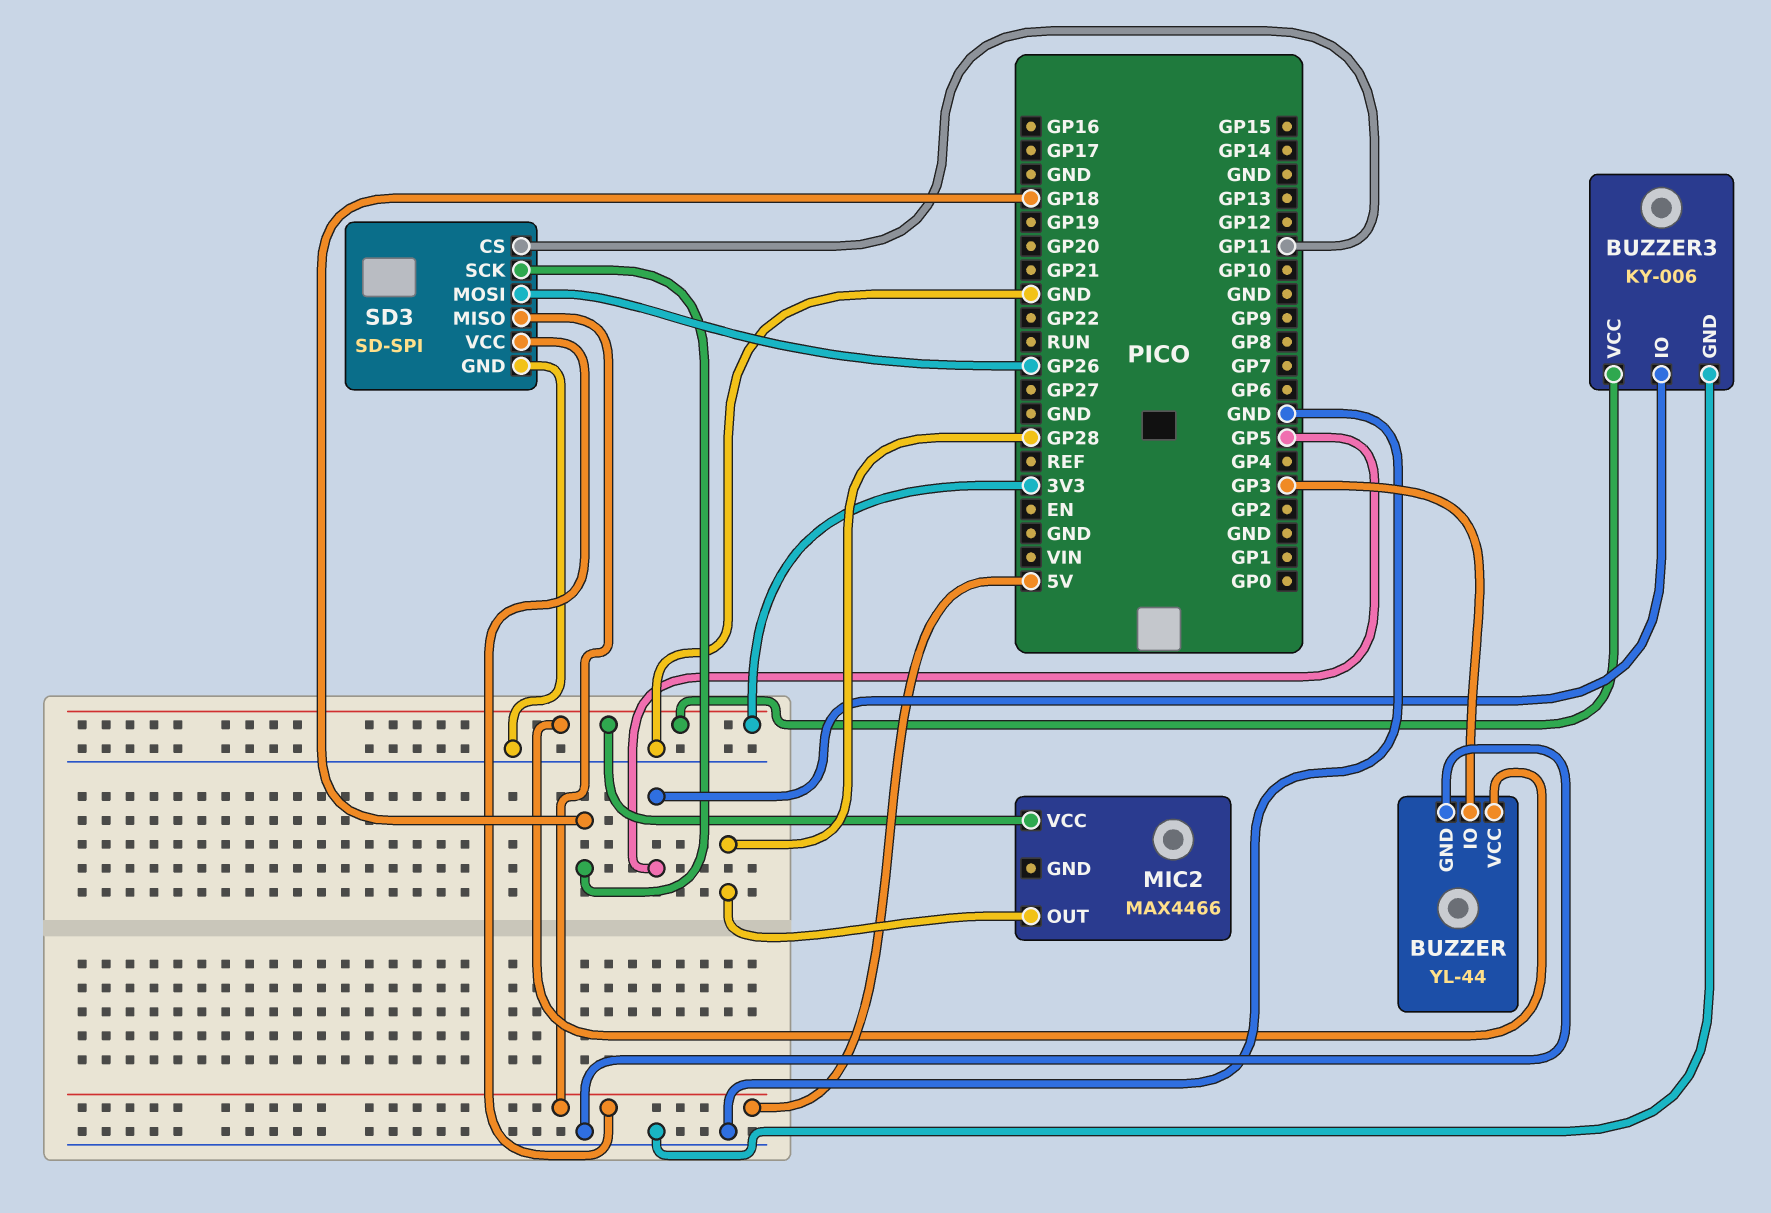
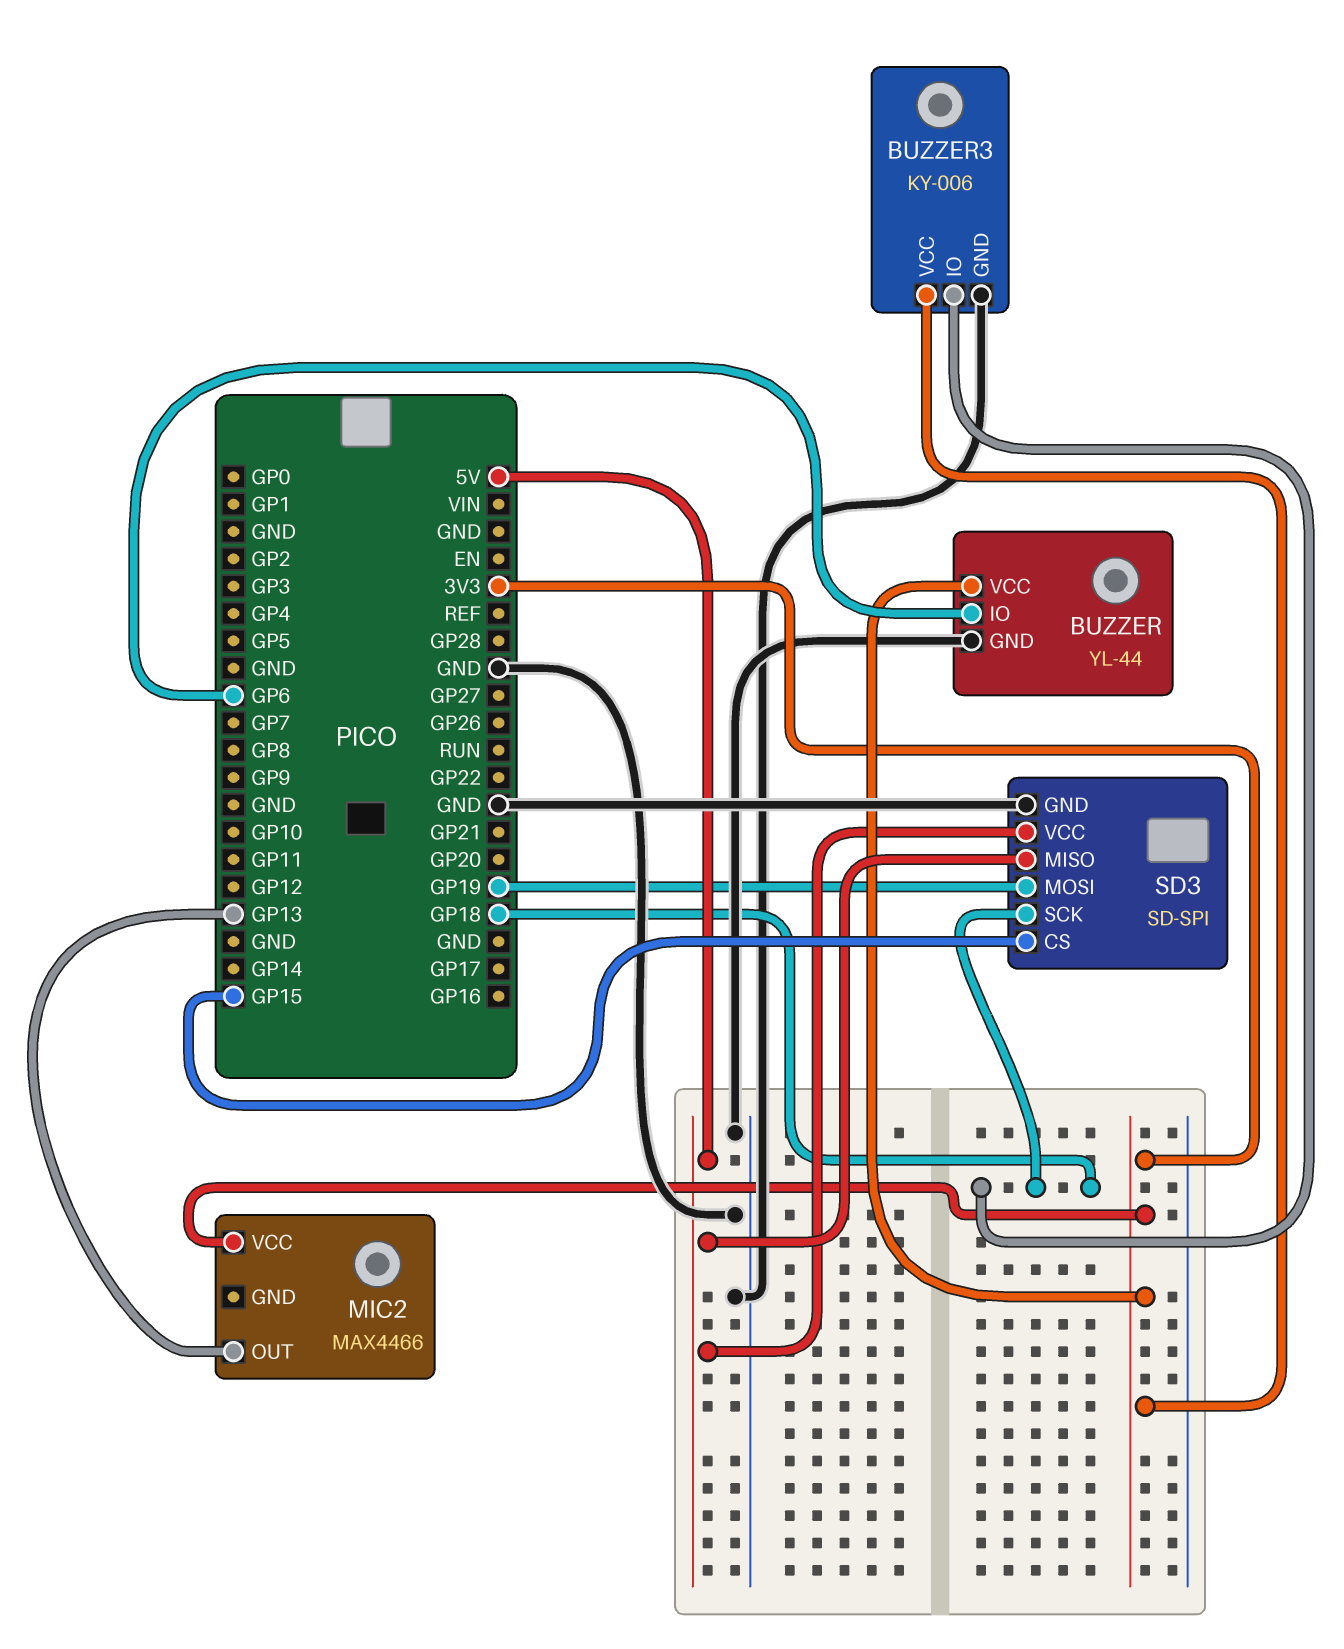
BUZZER pin IO: GP3 -> GP6
BUZZER3 pin IO: GP5 -> GP18
MIC2 pin OUT: GP28 -> GP13
SD3 pin CS: GP11 -> GP15
SD3 pin MOSI: GP26 -> GP19

